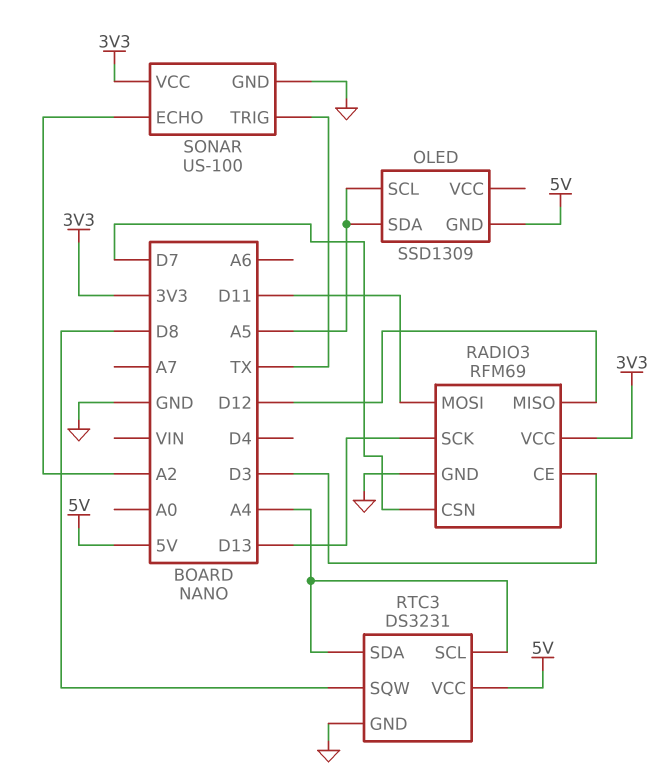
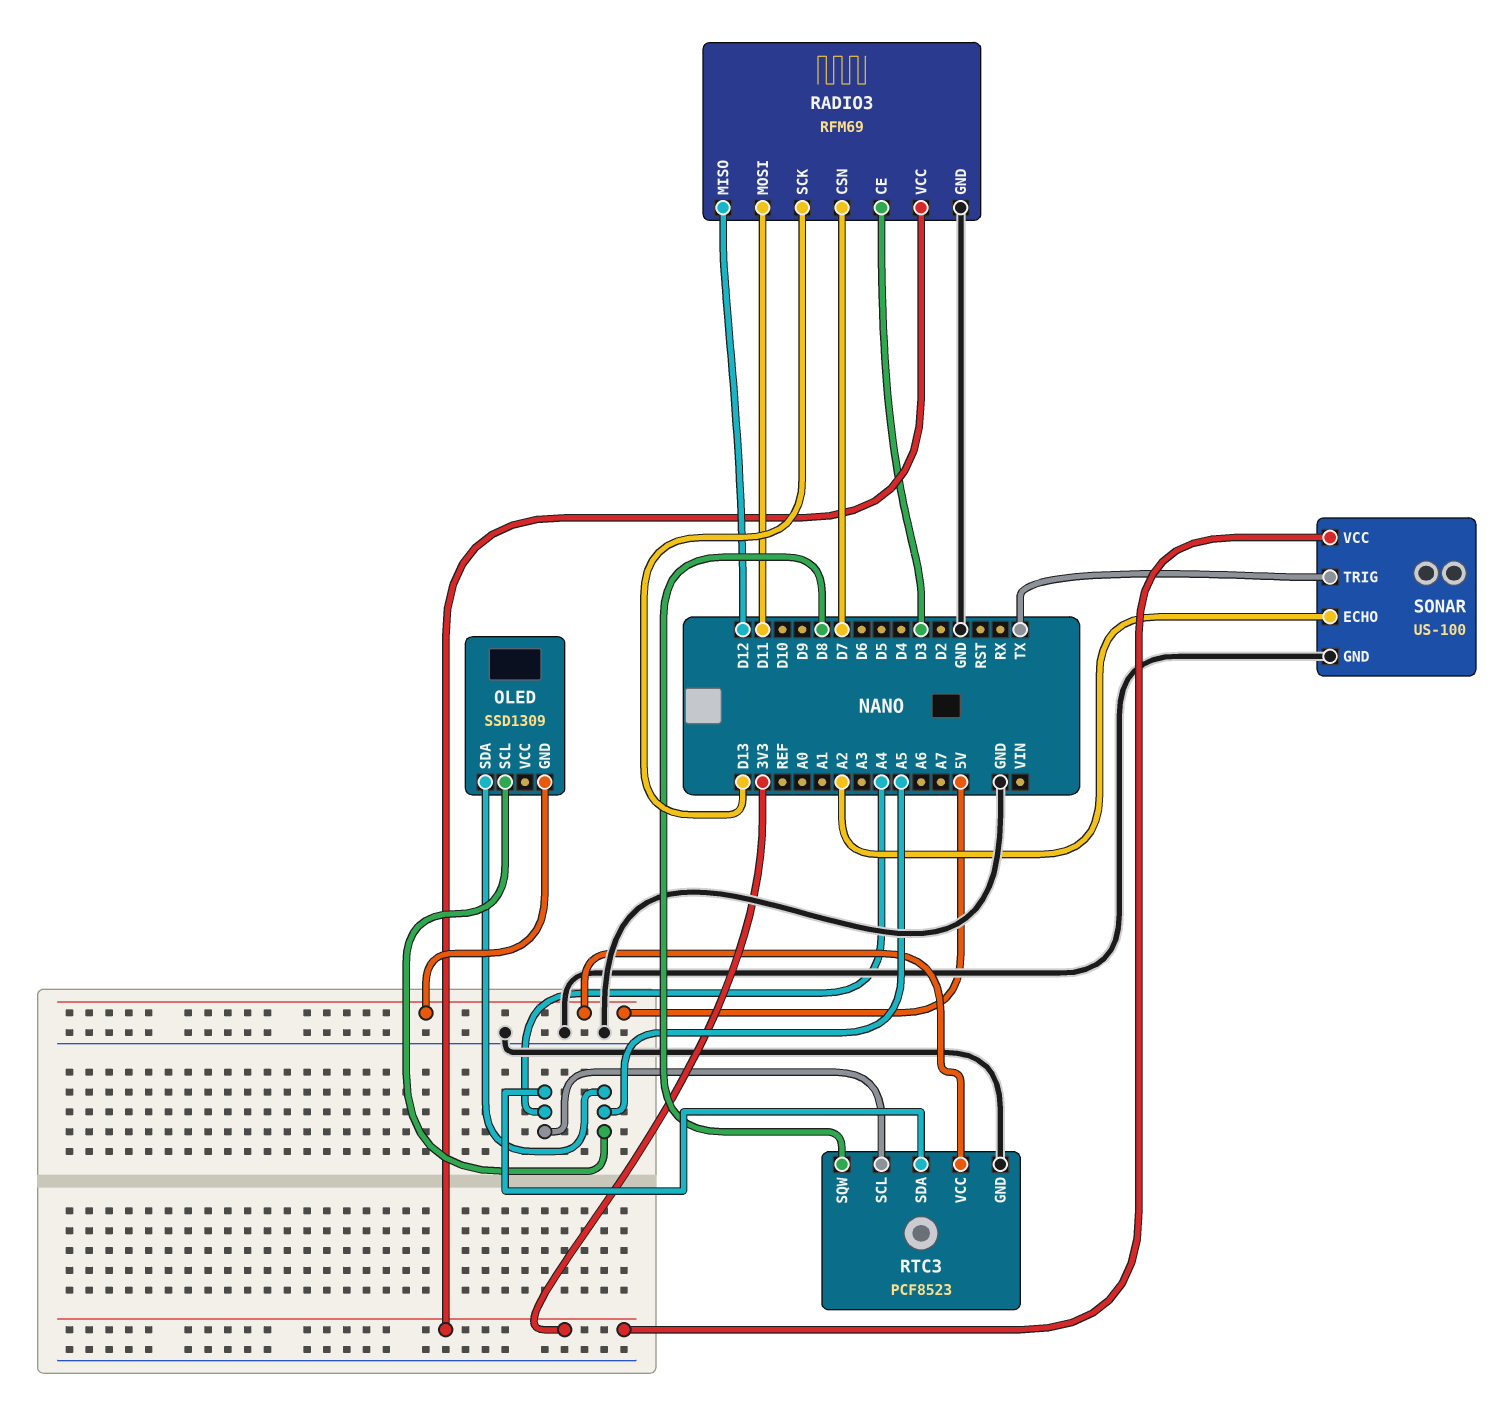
RTC3: DS3231 -> PCF8523

